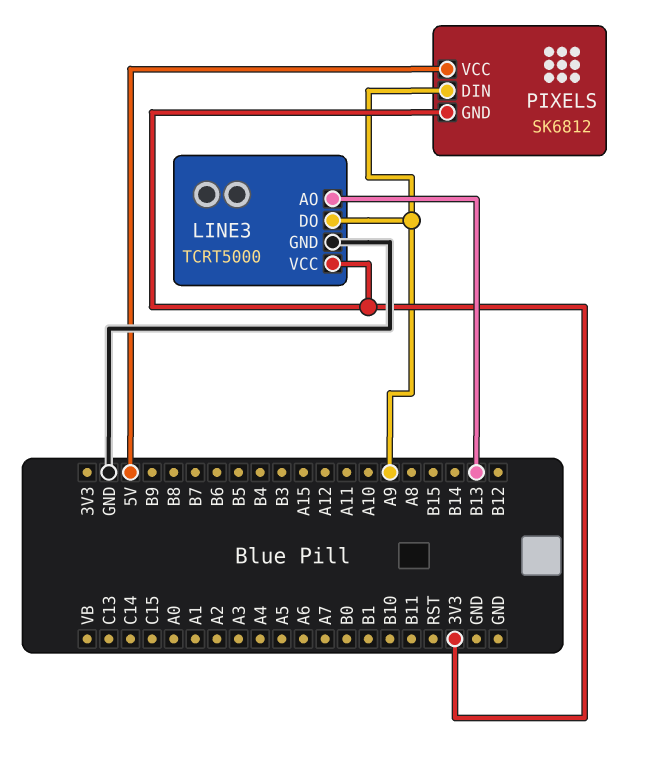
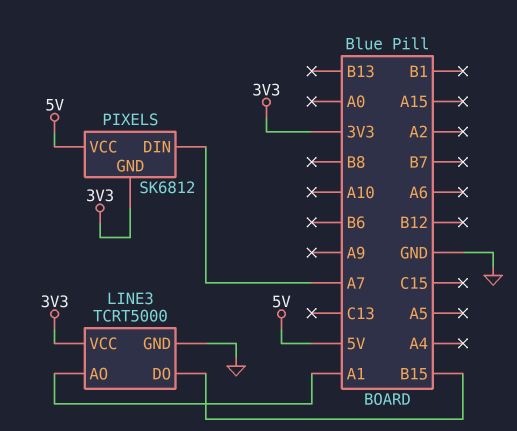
LINE3 pin AO: B13 -> A1
LINE3 pin DO: A9 -> B15
PIXELS pin DIN: A9 -> A7

